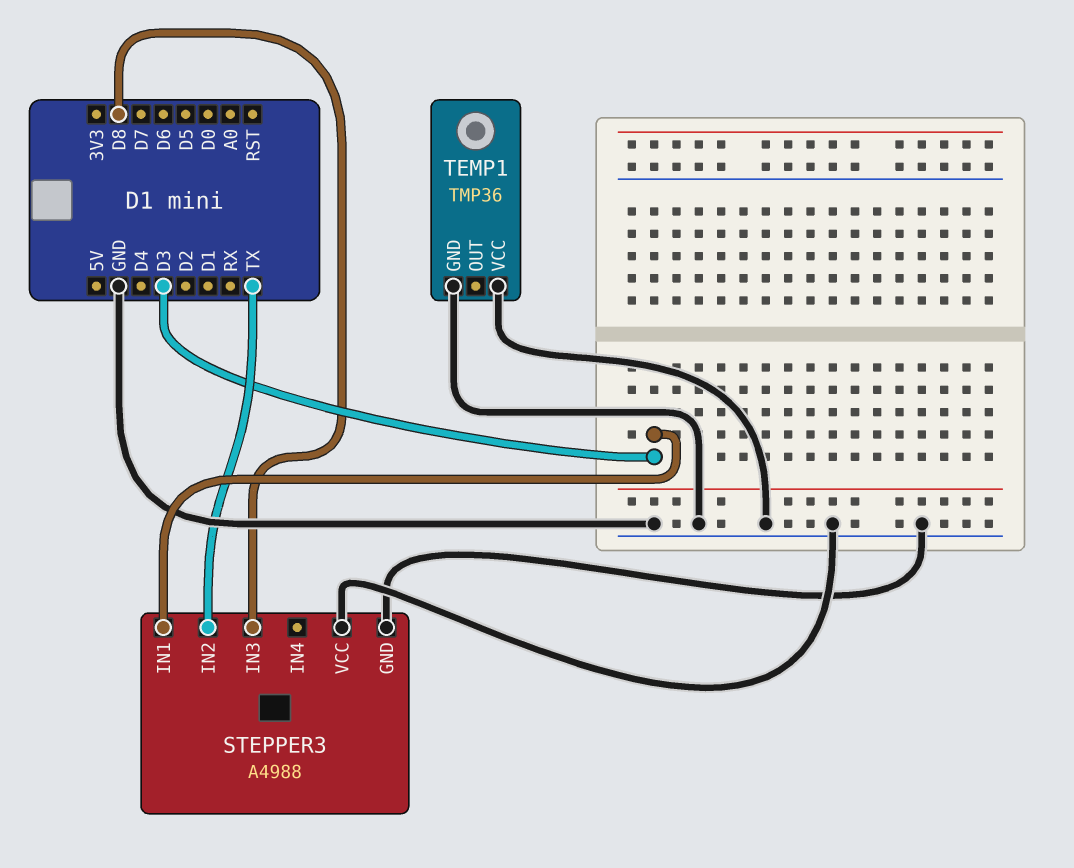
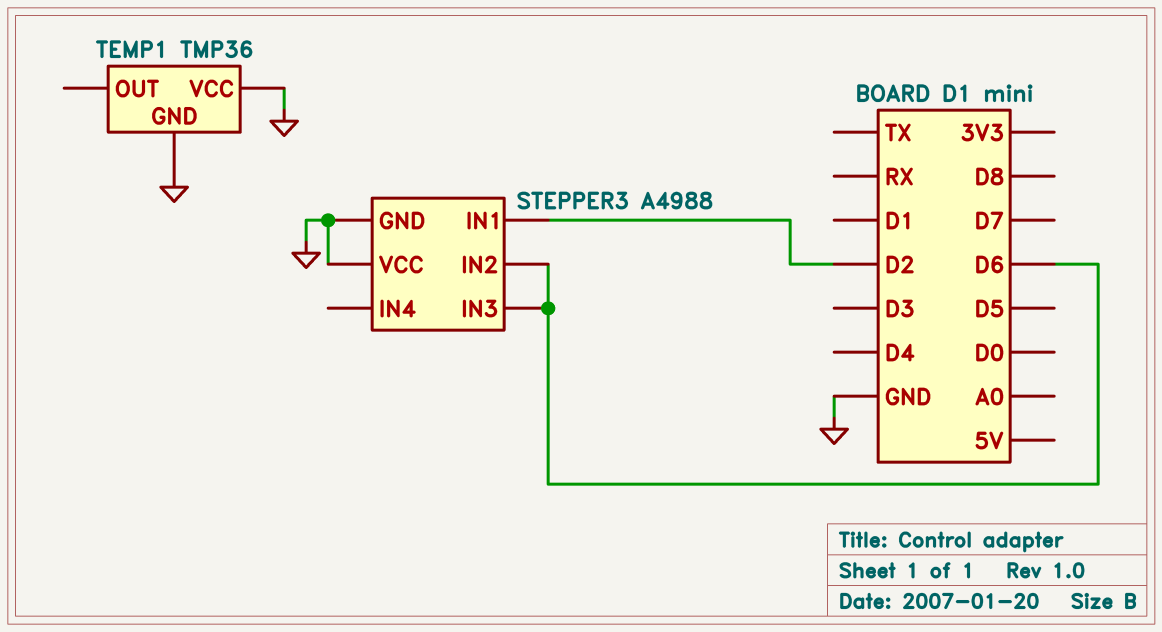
STEPPER3 pin IN1: D3 -> D2
STEPPER3 pin IN2: TX -> D6
STEPPER3 pin IN3: D8 -> D6

